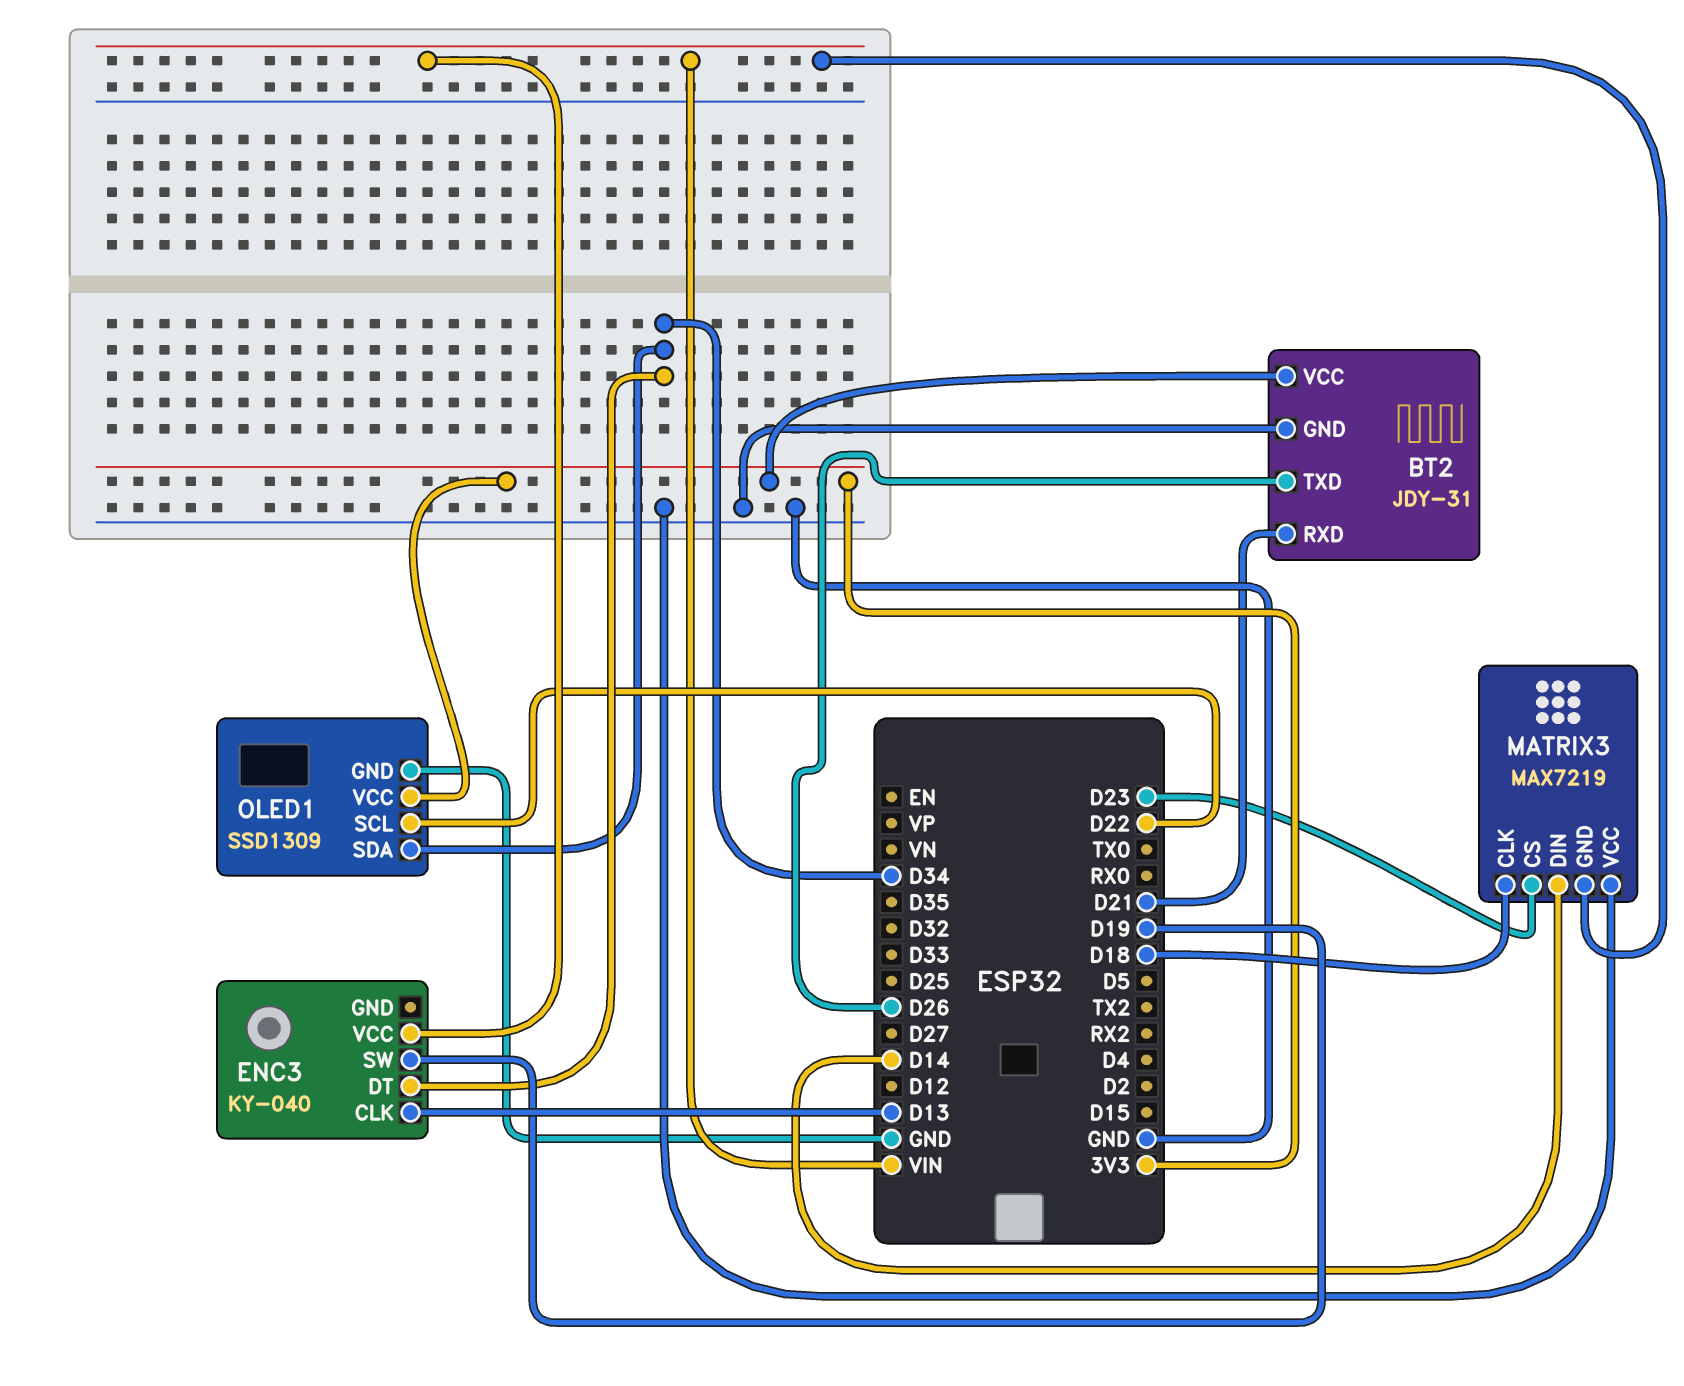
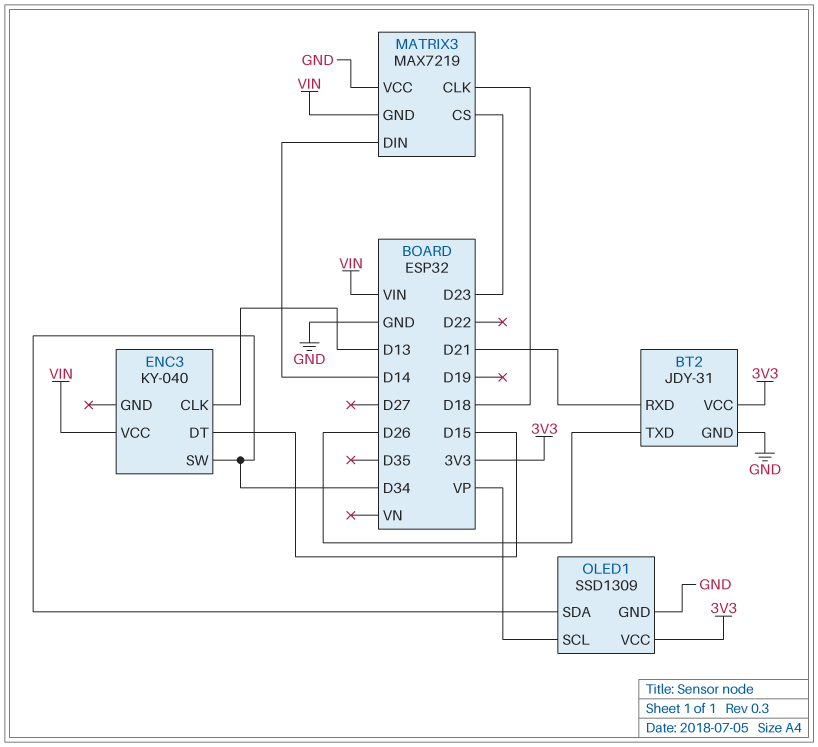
ENC3 pin DT: D34 -> D15
ENC3 pin SW: D19 -> D34
OLED1 pin SCL: D22 -> VP

